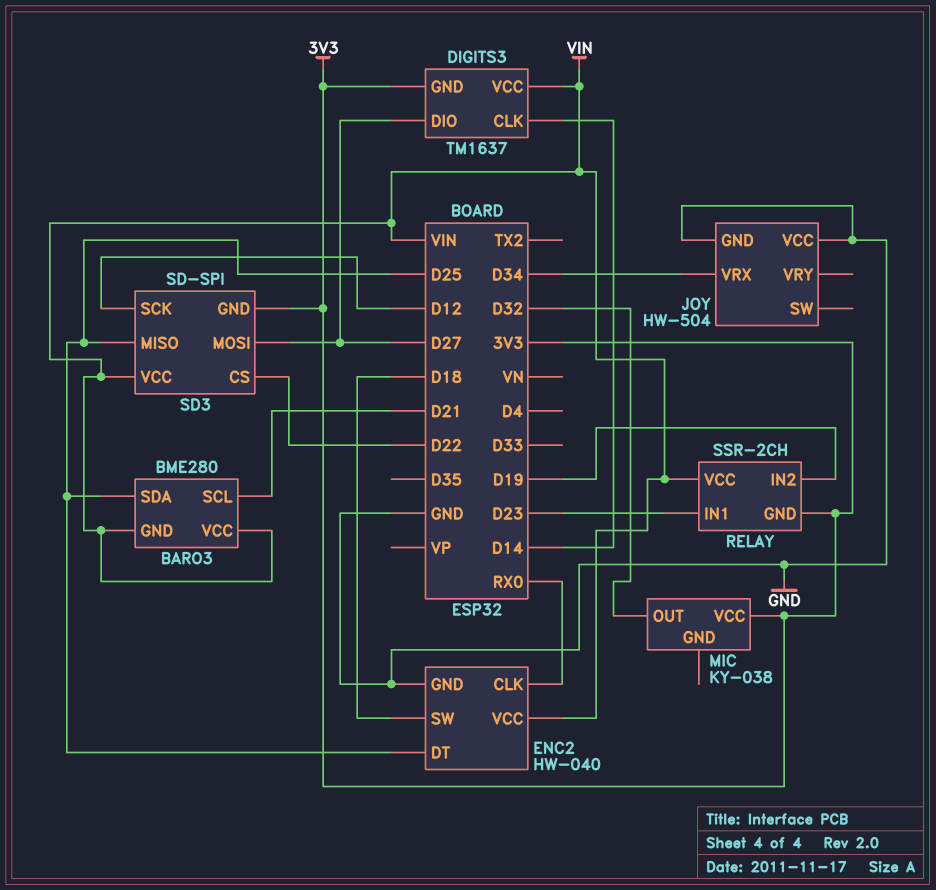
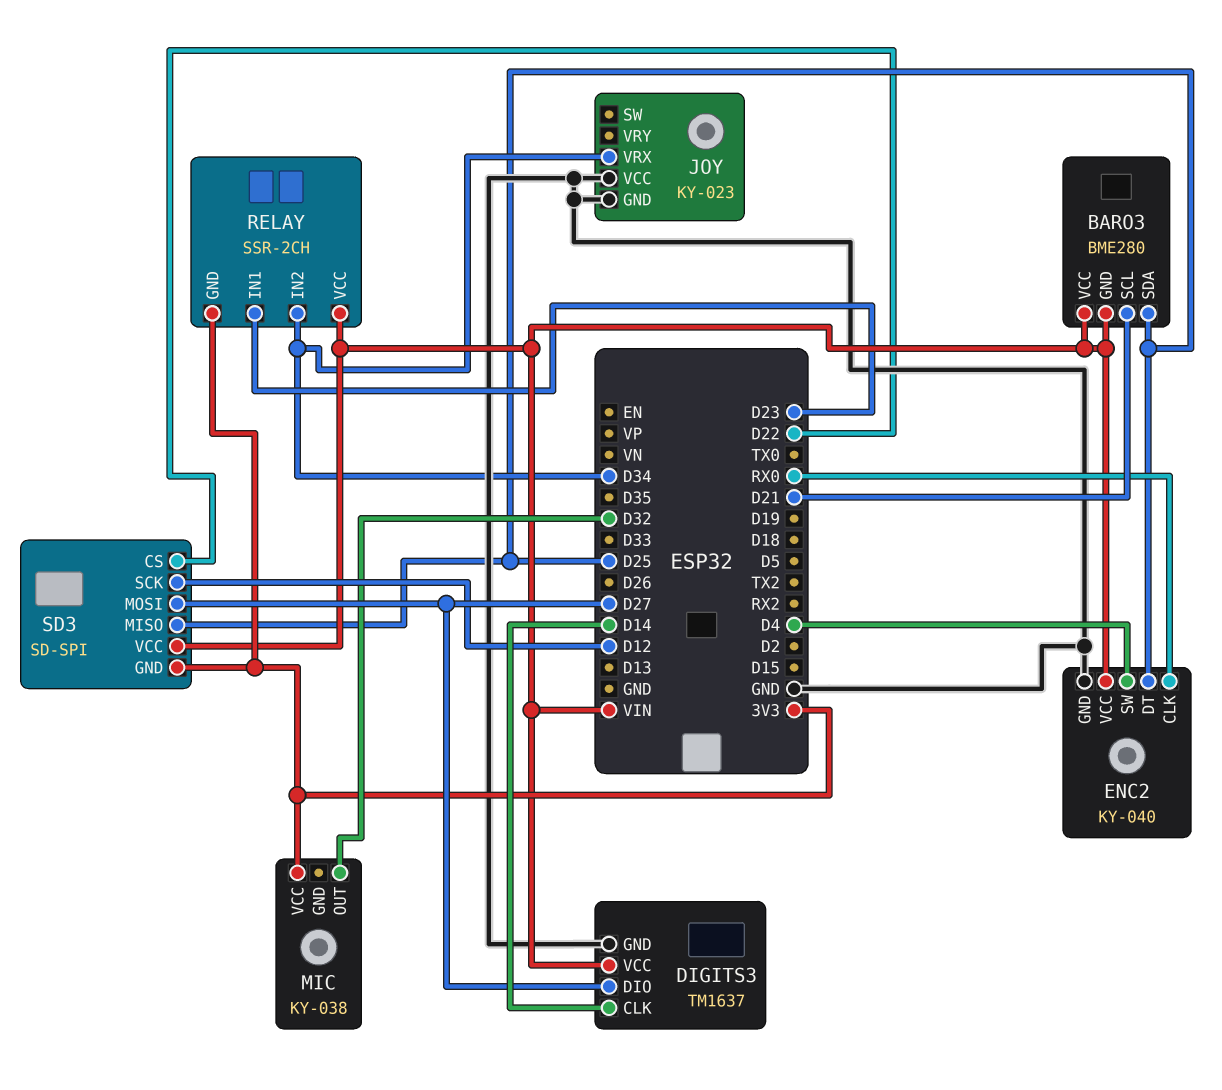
DIGITS3 pin GND: 3V3 -> GND
ENC2: HW-040 -> KY-040
ENC2 pin SW: D18 -> D4
JOY: HW-504 -> KY-023
RELAY pin IN2: D19 -> D34

